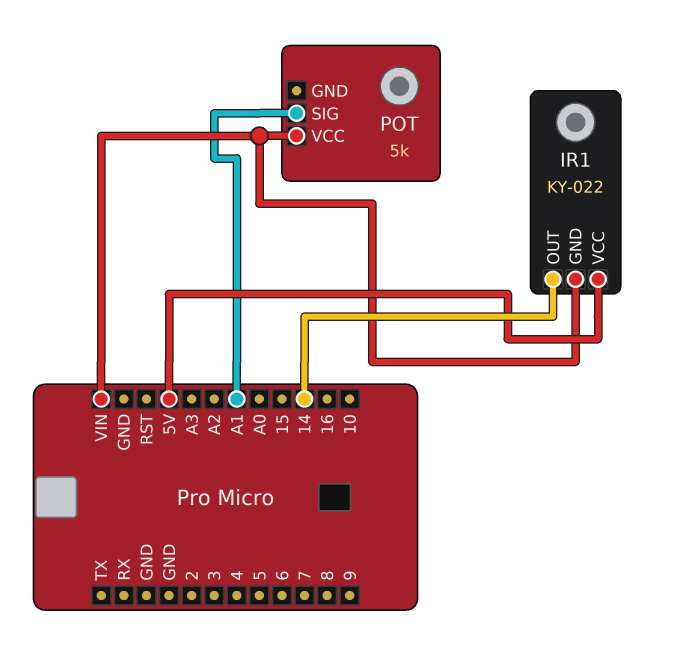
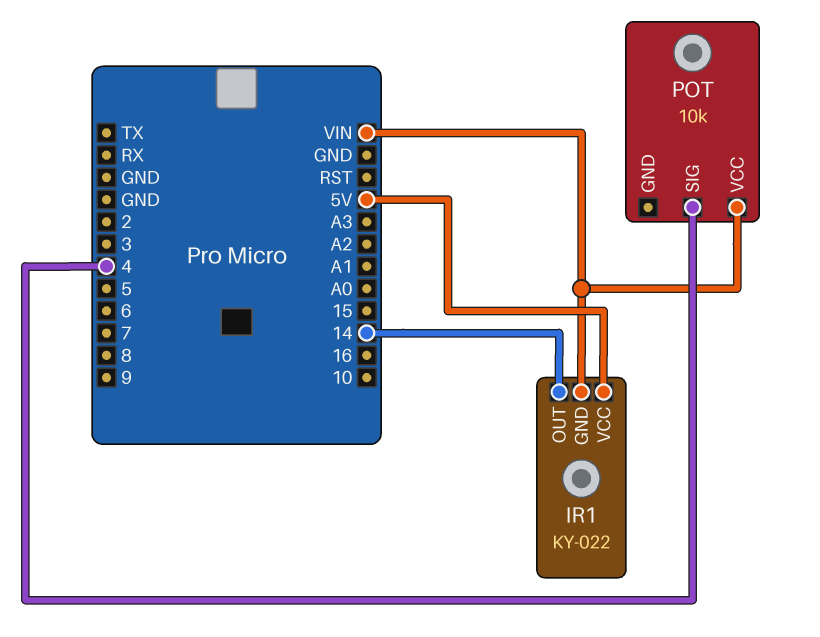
POT: 5k -> 10k
POT pin SIG: A1 -> 4

